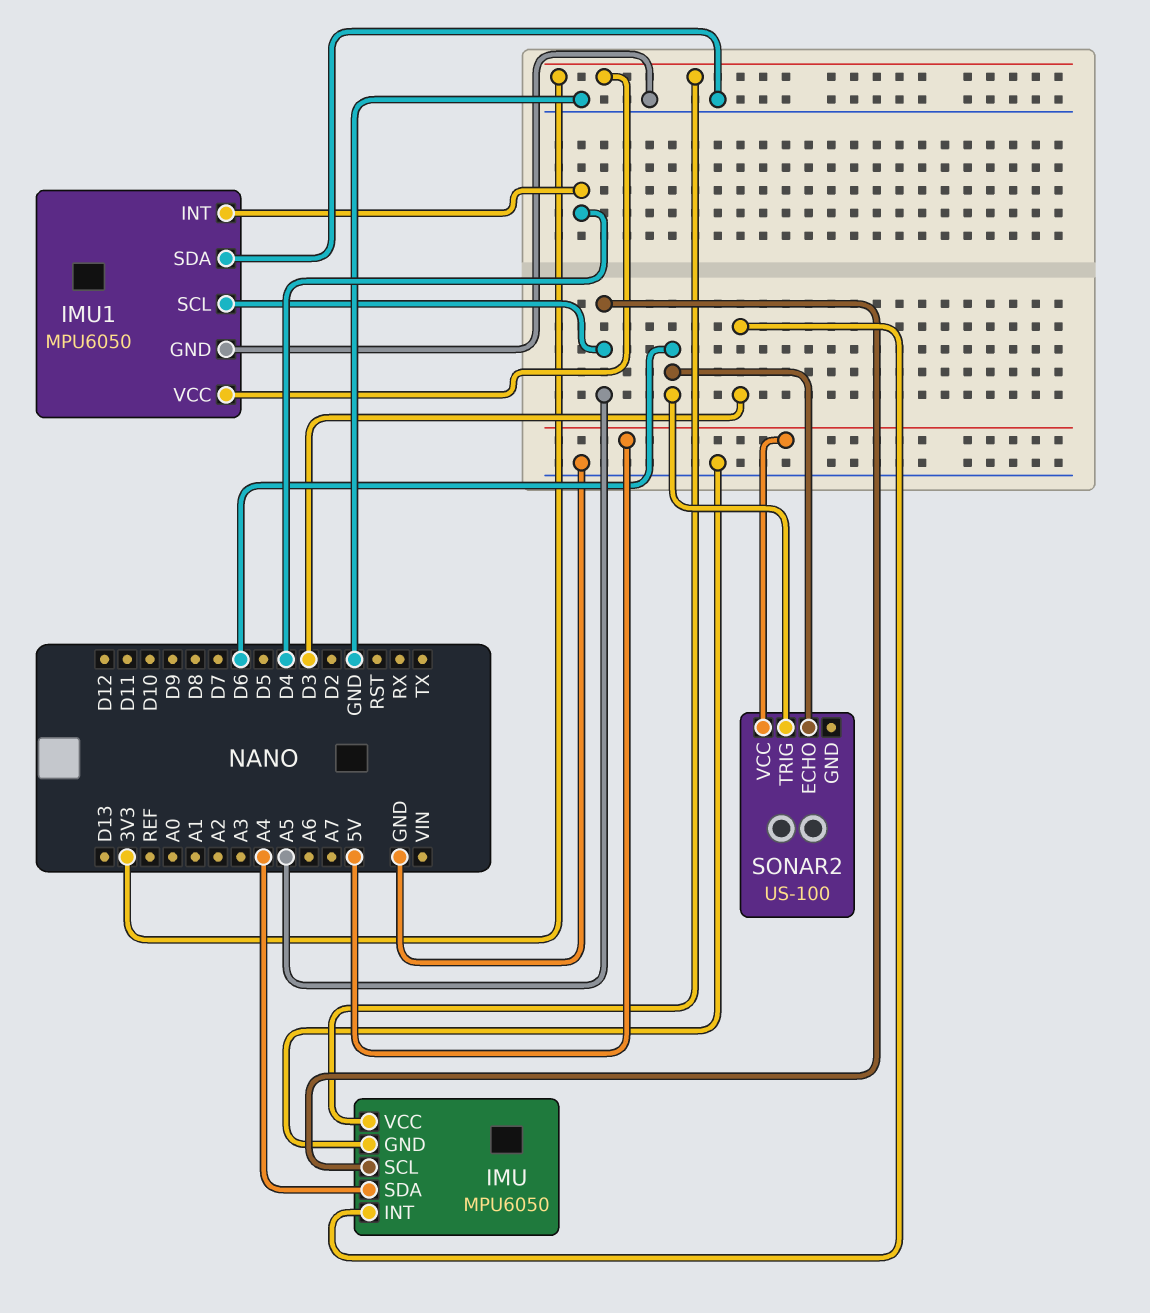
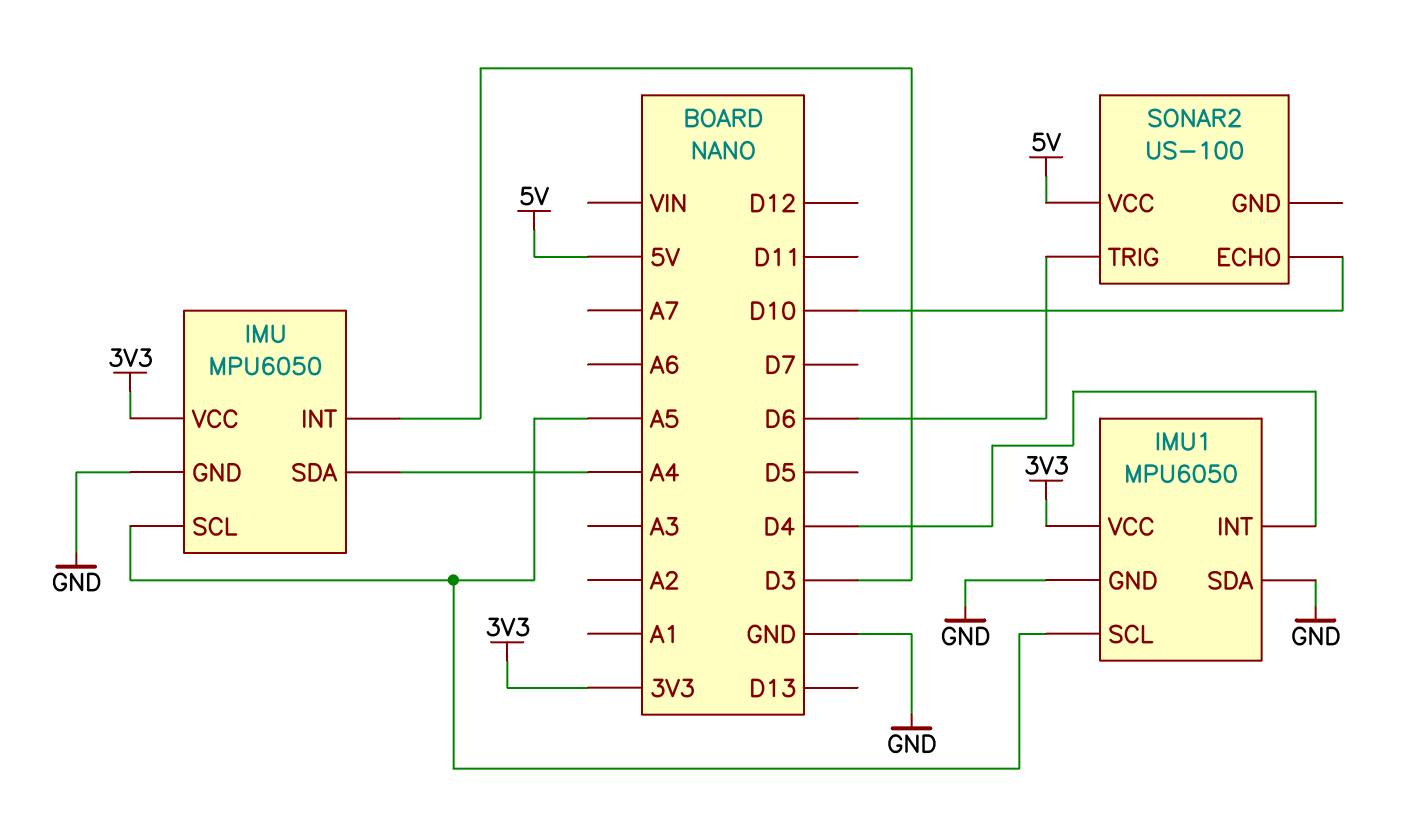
SONAR2 pin ECHO: D6 -> D10

